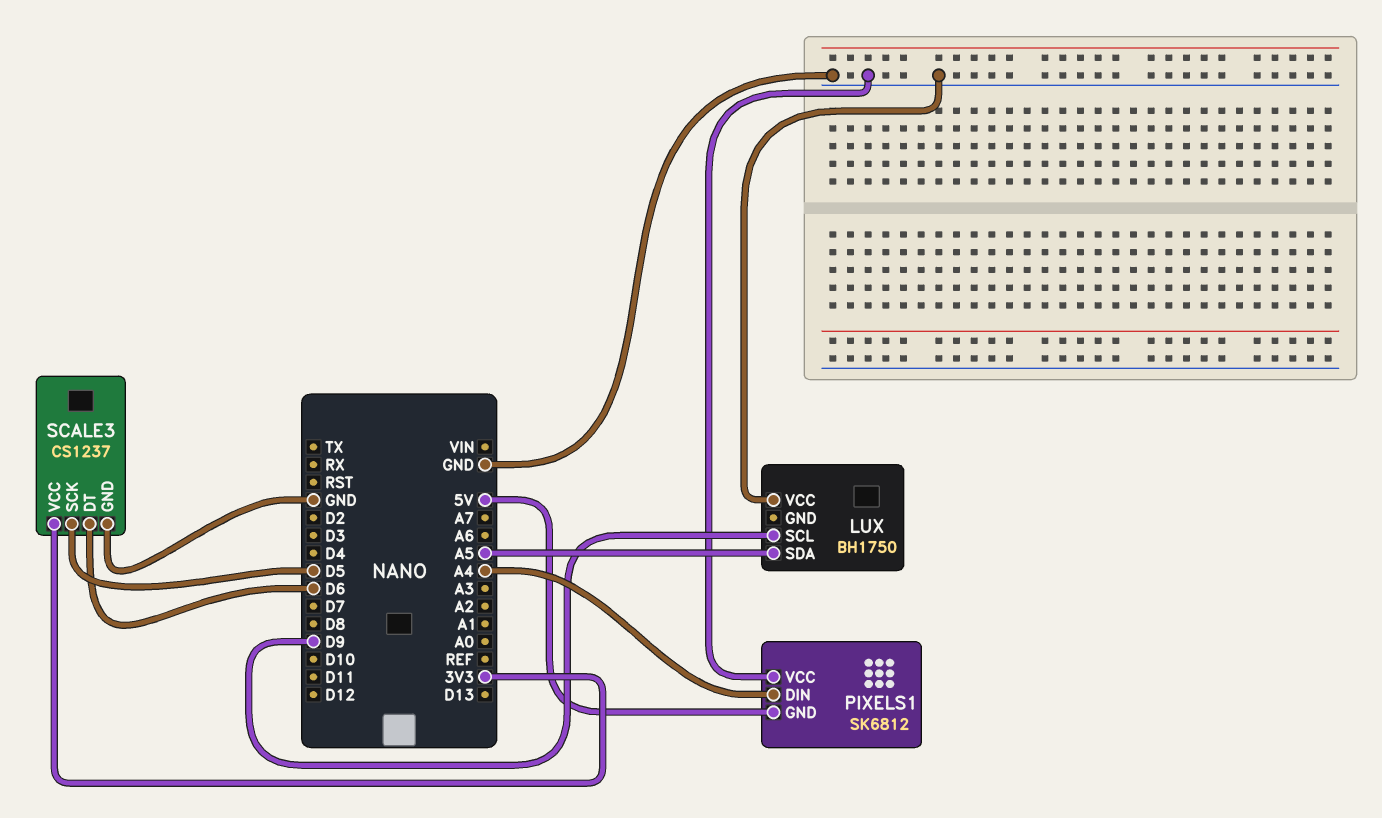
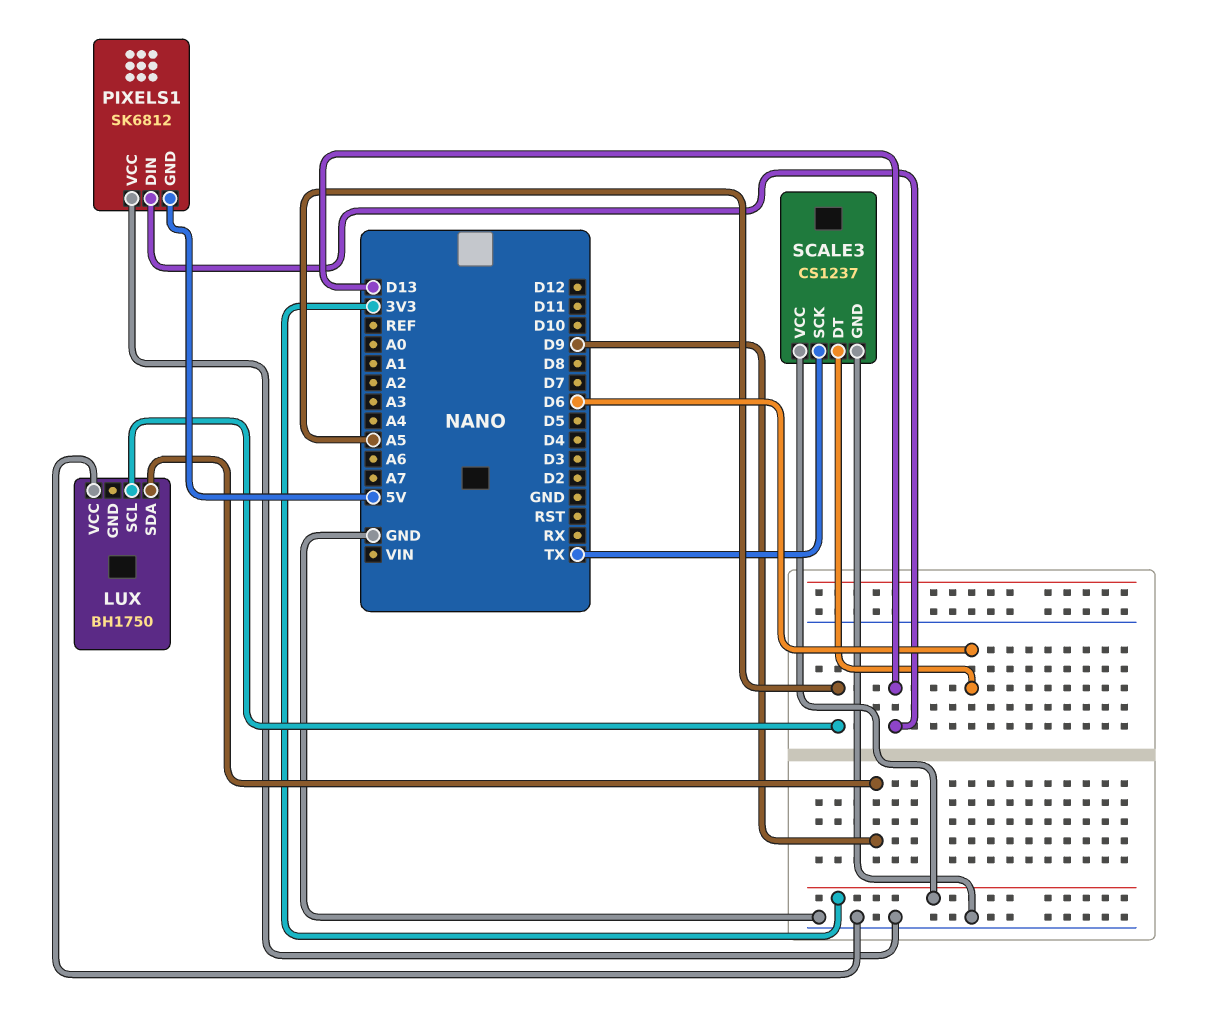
LUX pin SCL: D9 -> A5
LUX pin SDA: A5 -> D9
PIXELS1 pin DIN: A4 -> D13
SCALE3 pin SCK: D5 -> TX

